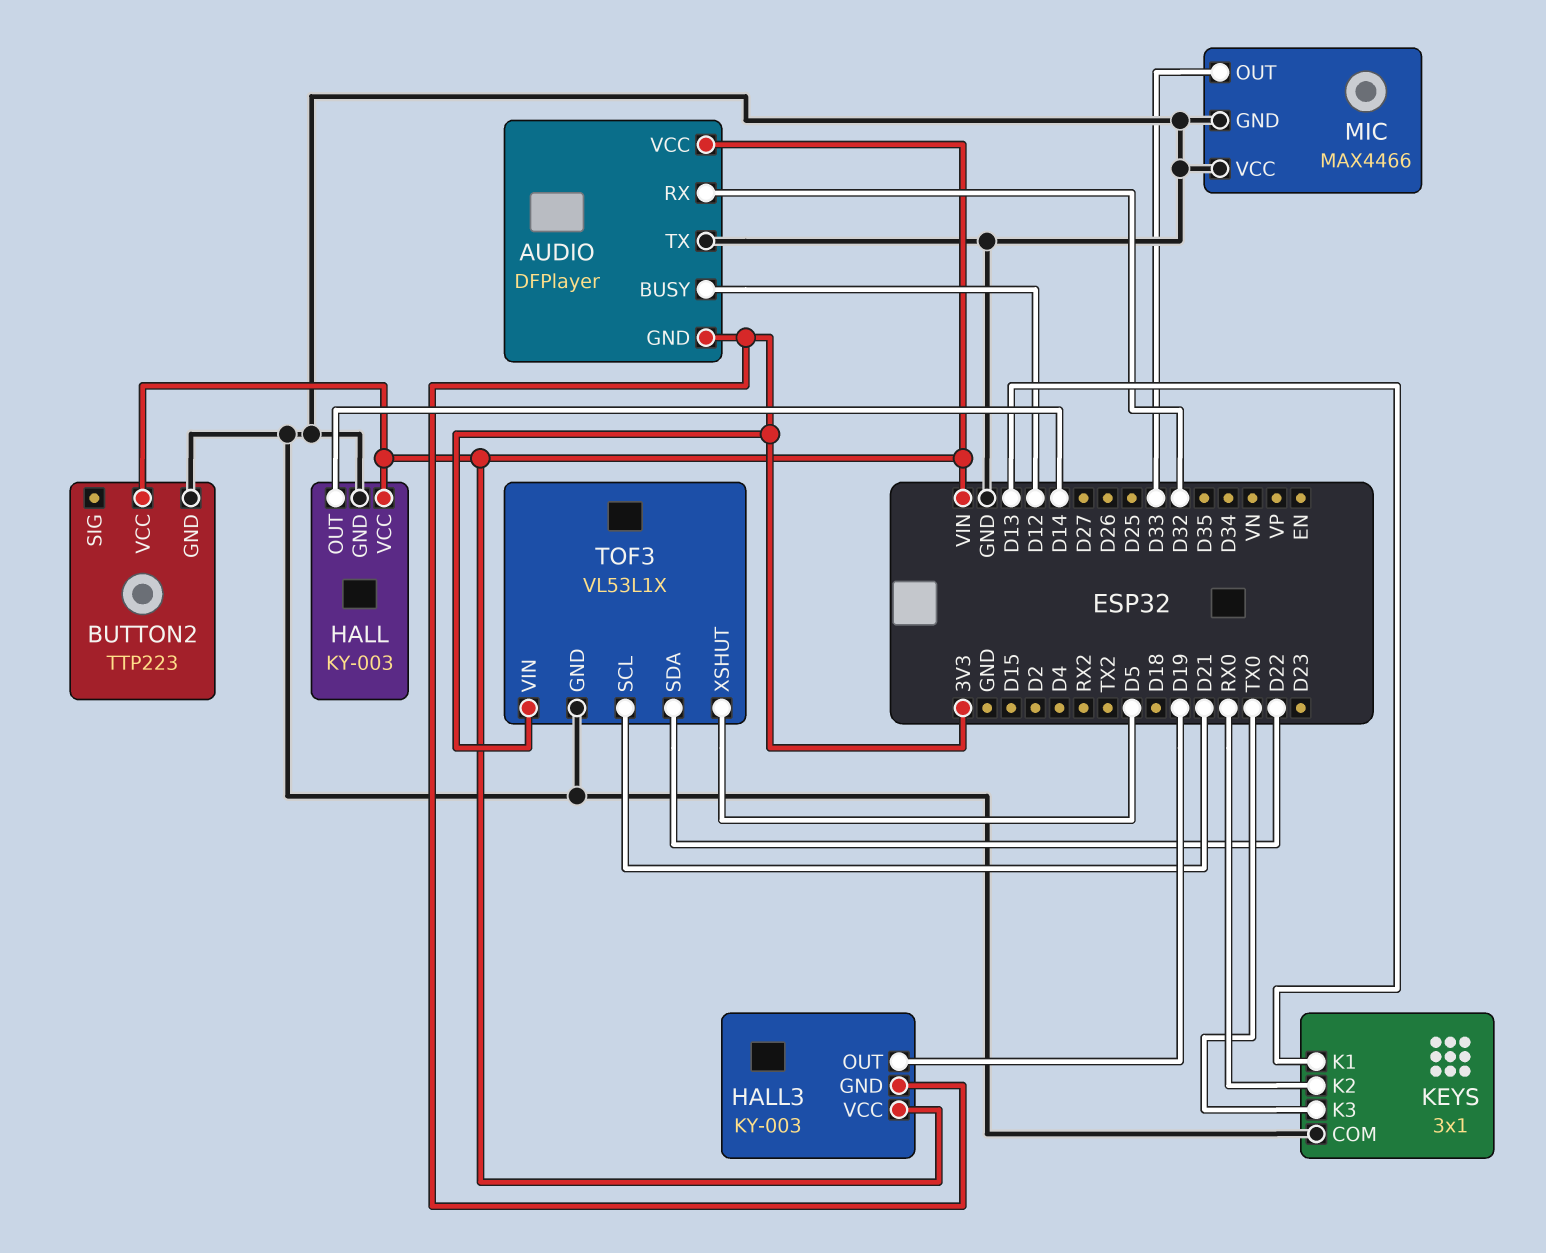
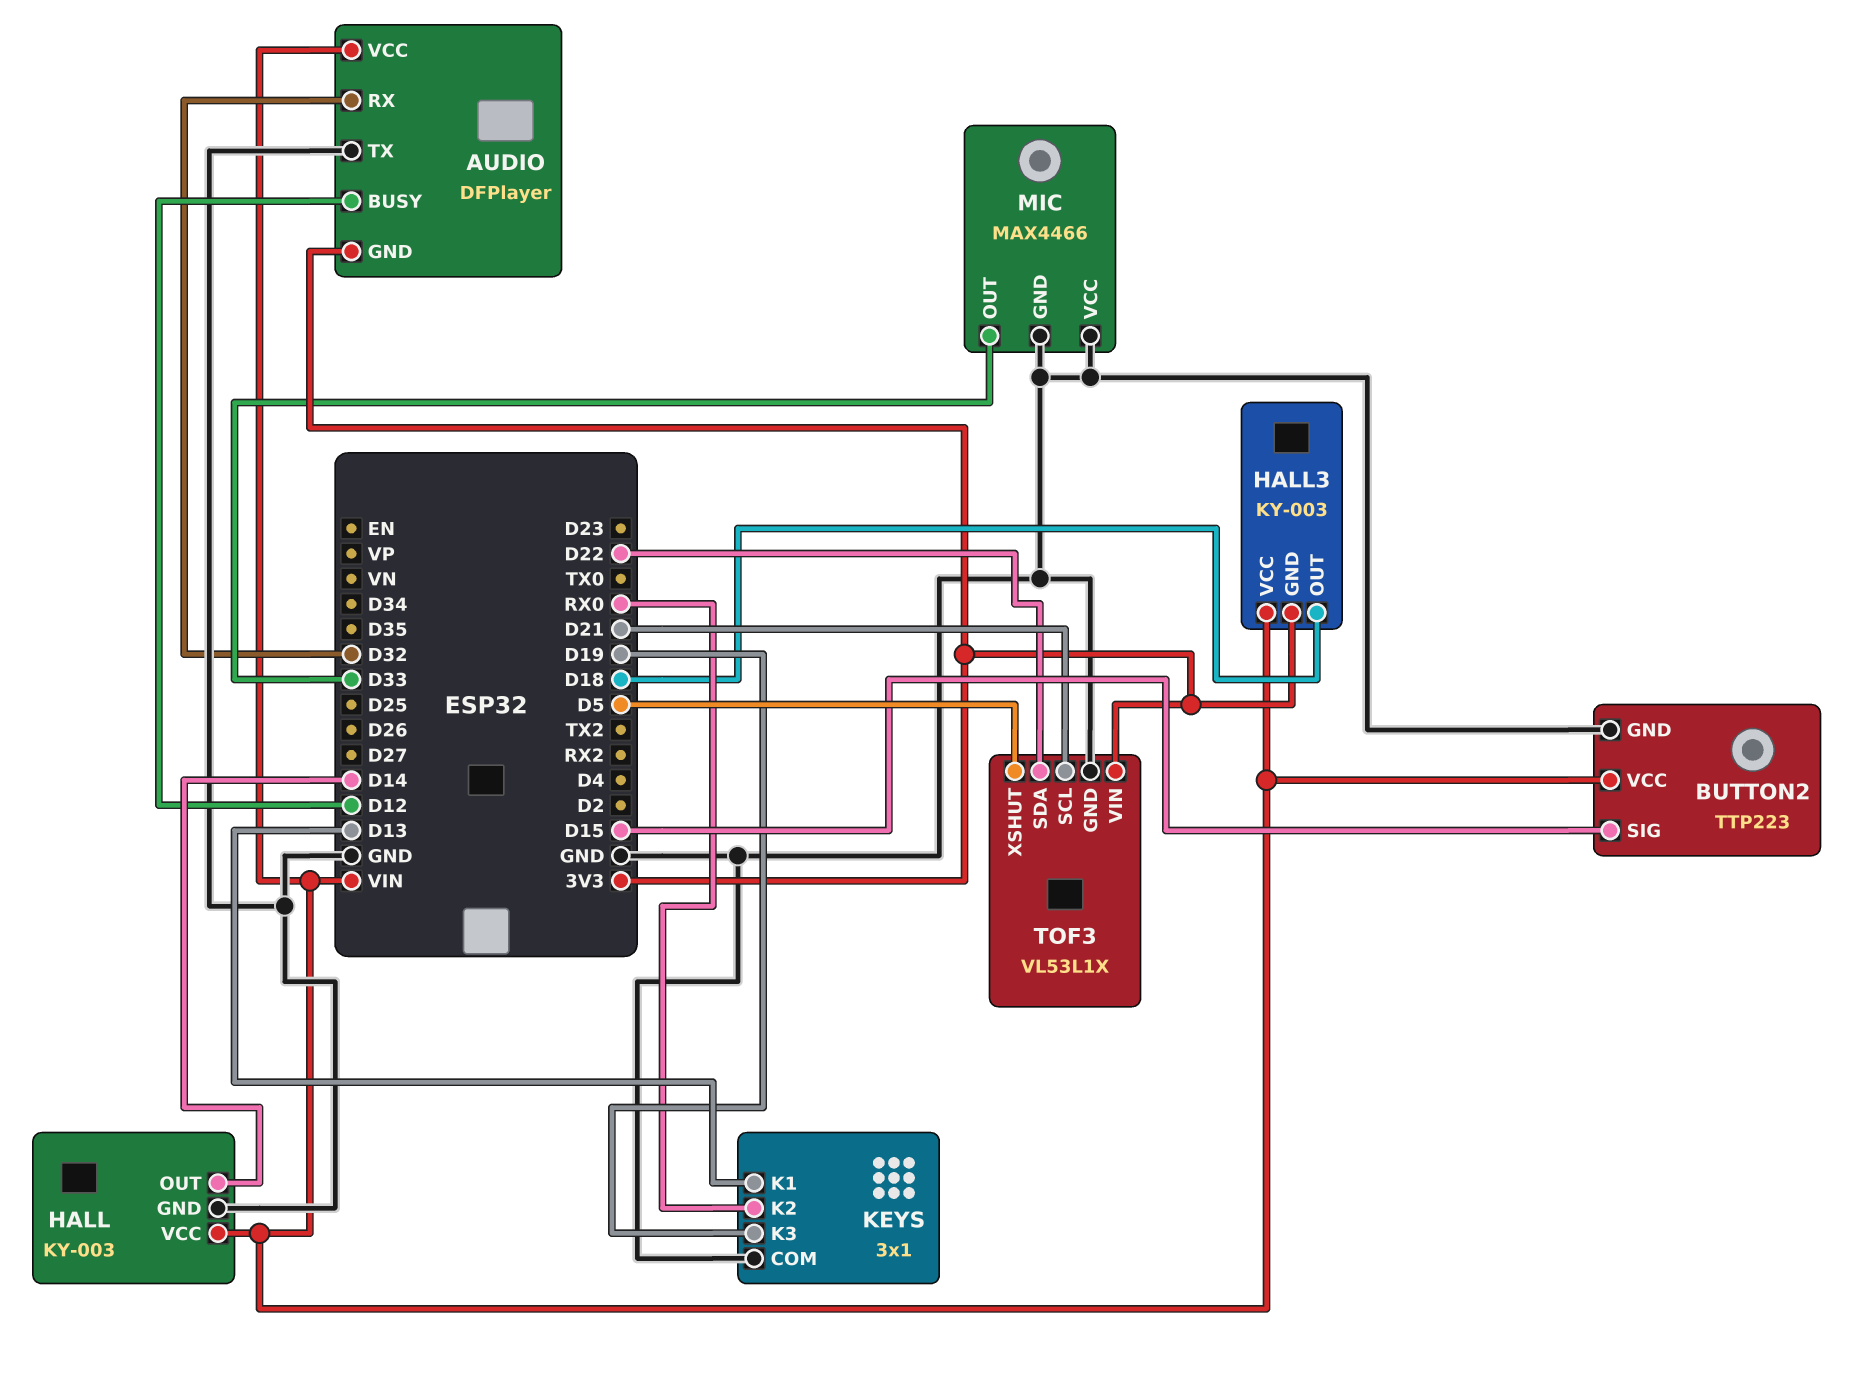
BUTTON2 pin SIG: none -> D15
HALL3 pin OUT: D19 -> D18
KEYS pin K3: TX0 -> D19

